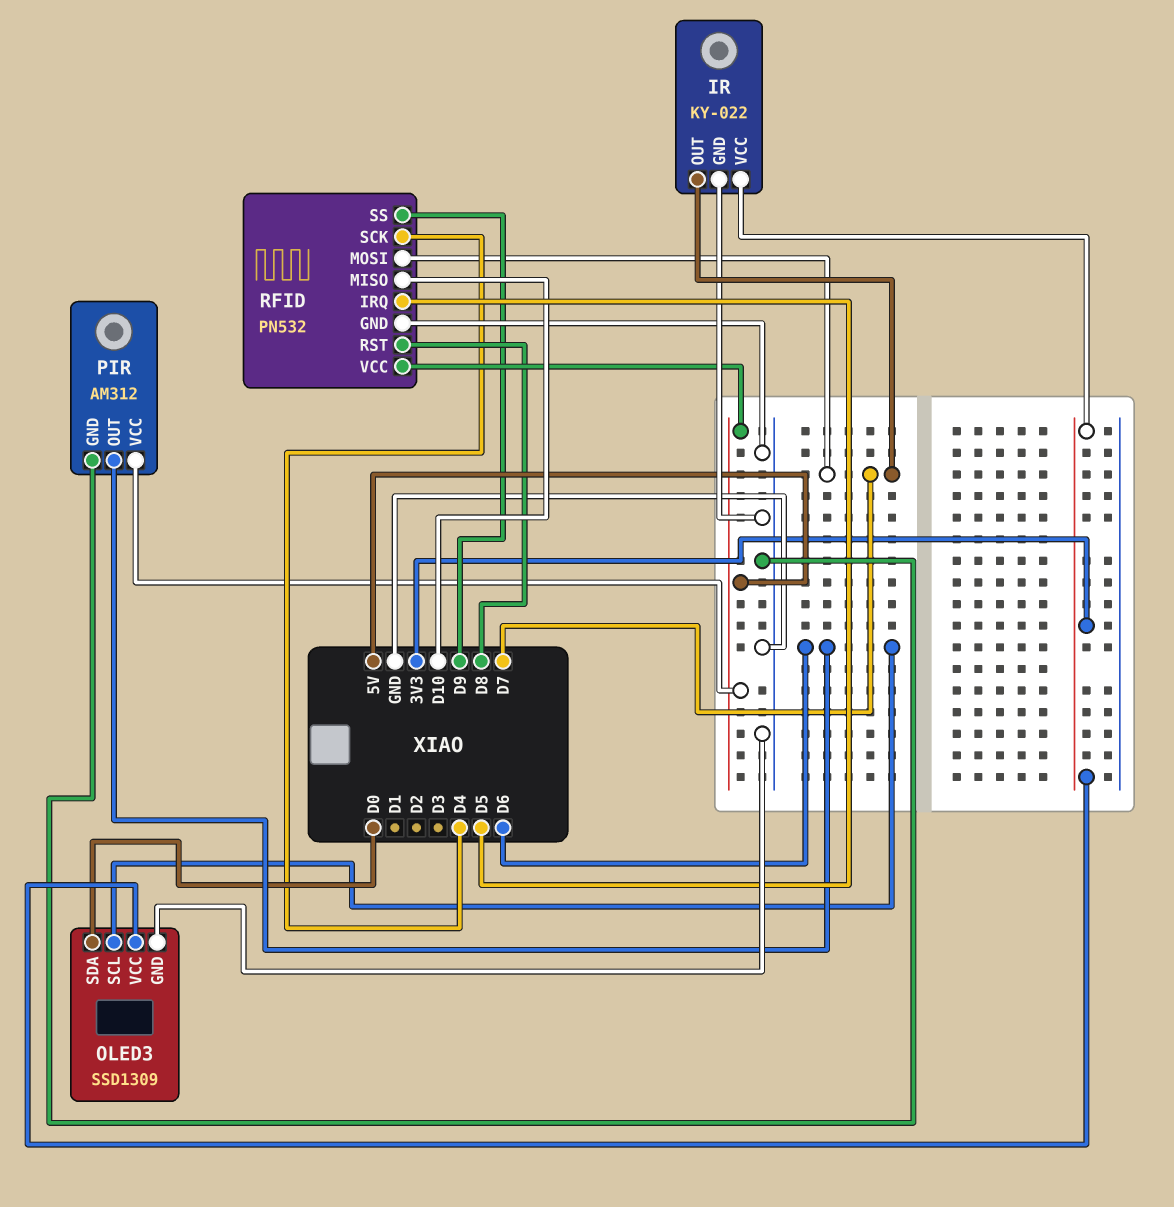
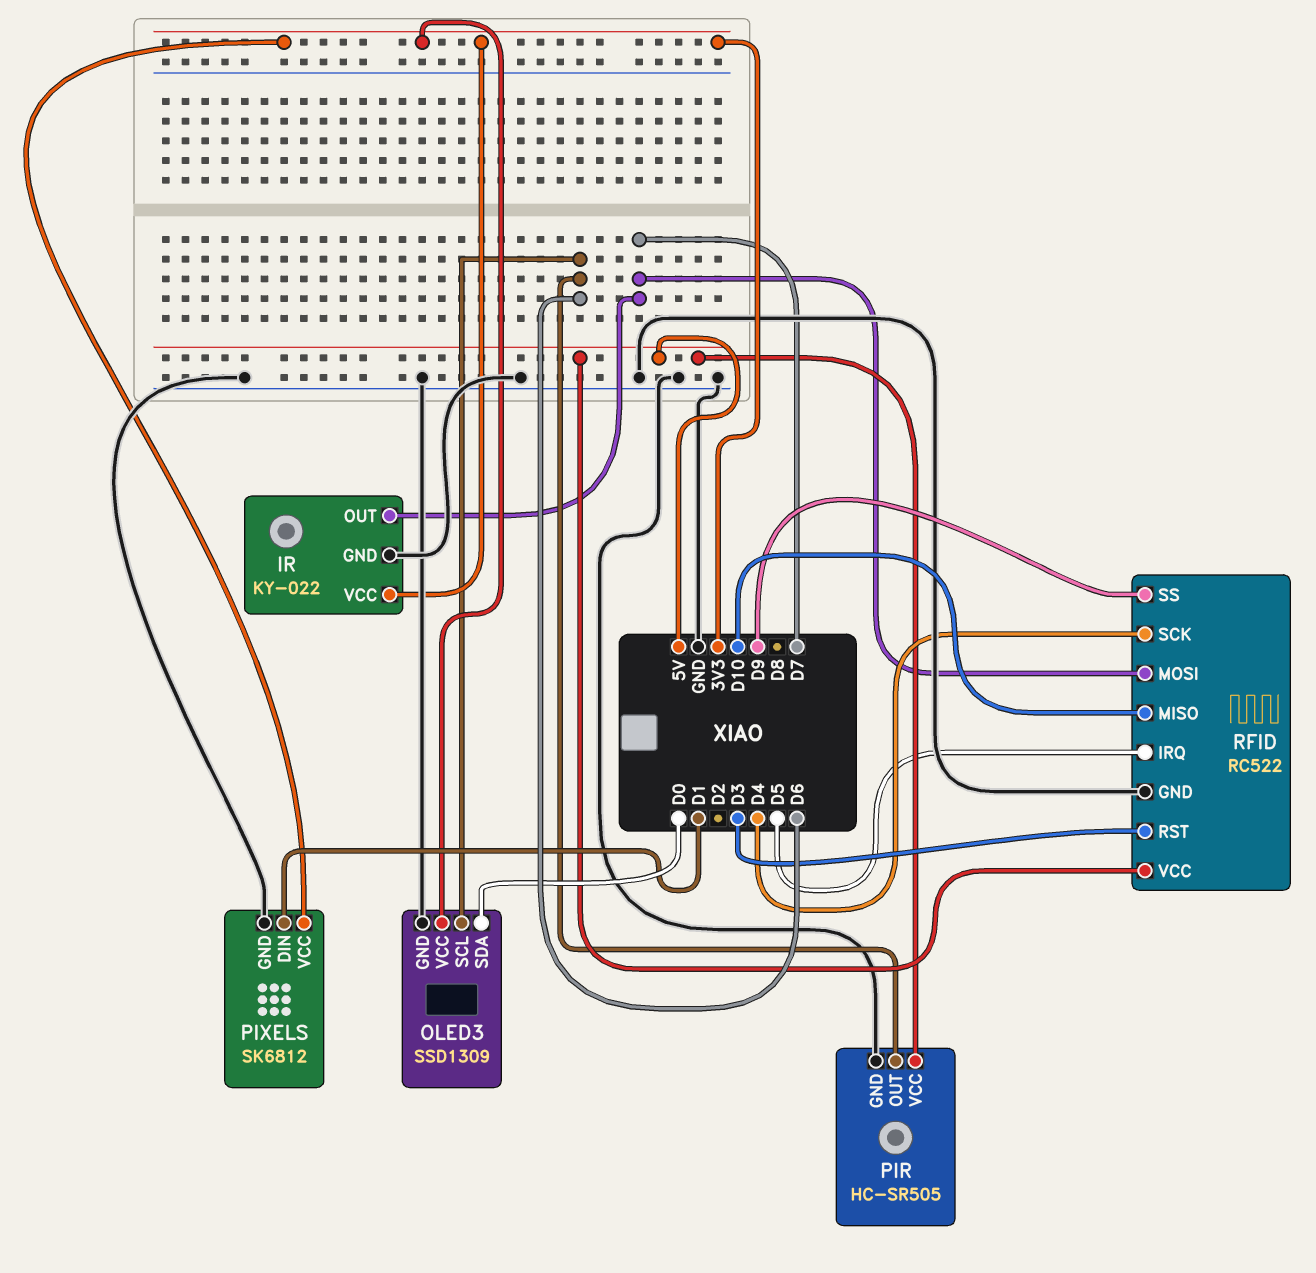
PIR: AM312 -> HC-SR505
PIXELS: none -> SK6812
PIXELS pin DIN: none -> D1
PIXELS pin GND: none -> GND
PIXELS pin VCC: none -> 3V3
RFID: PN532 -> RC522
RFID pin RST: D8 -> D3

